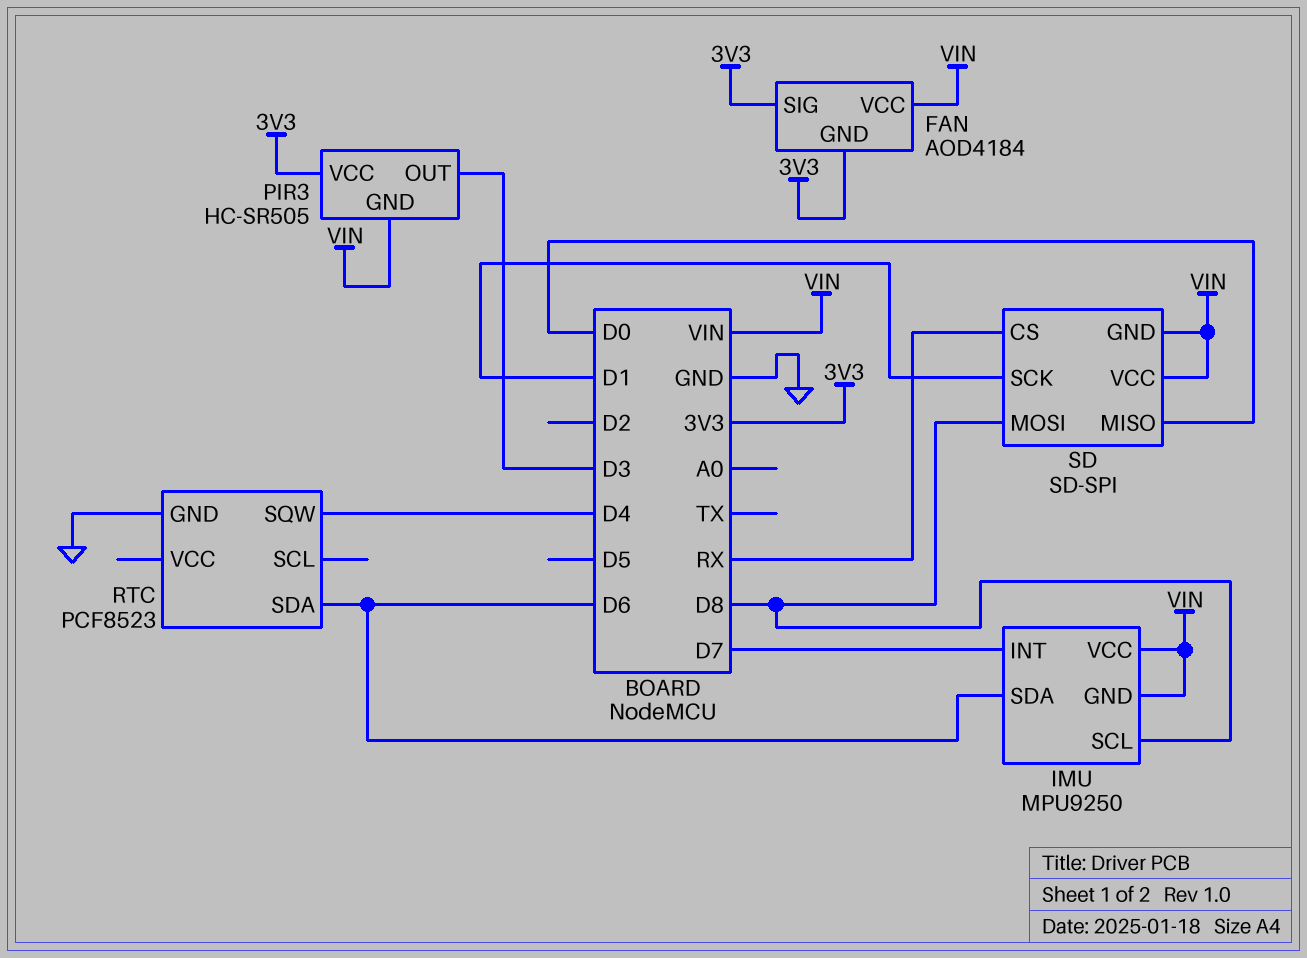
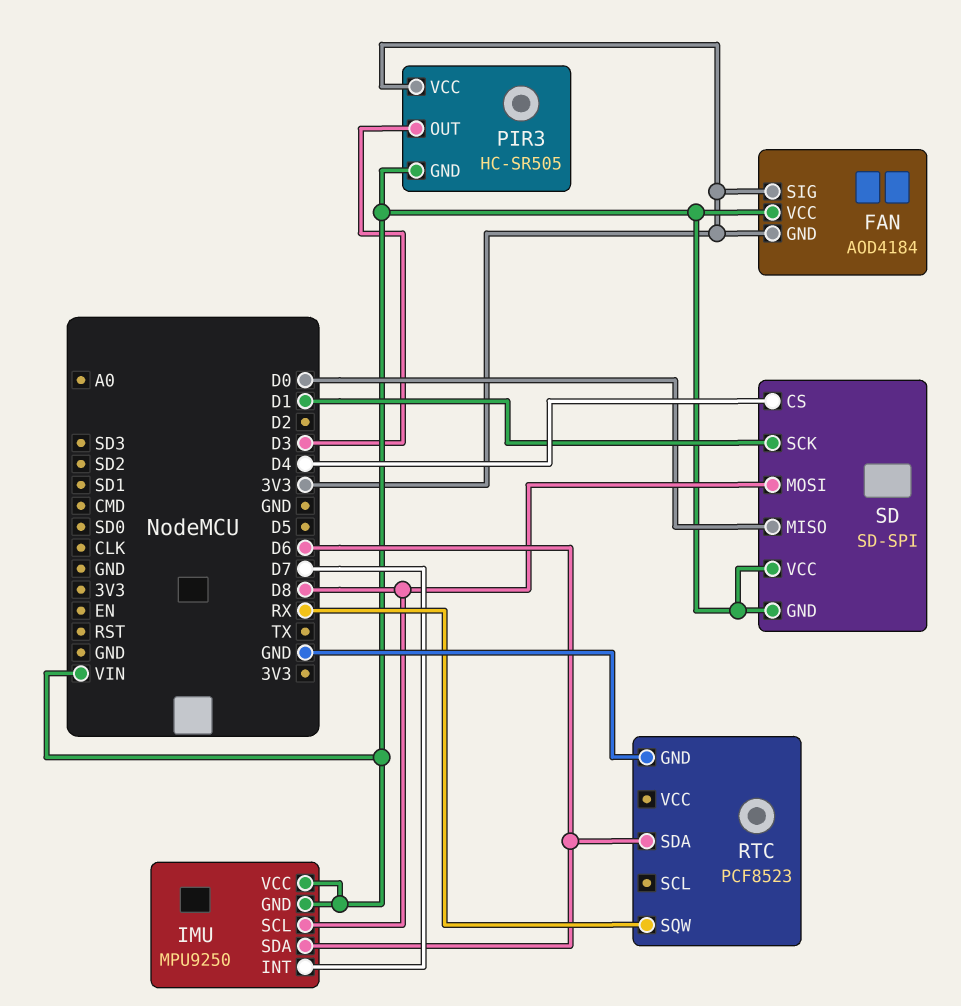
RTC pin SQW: D4 -> RX
SD pin CS: RX -> D4

